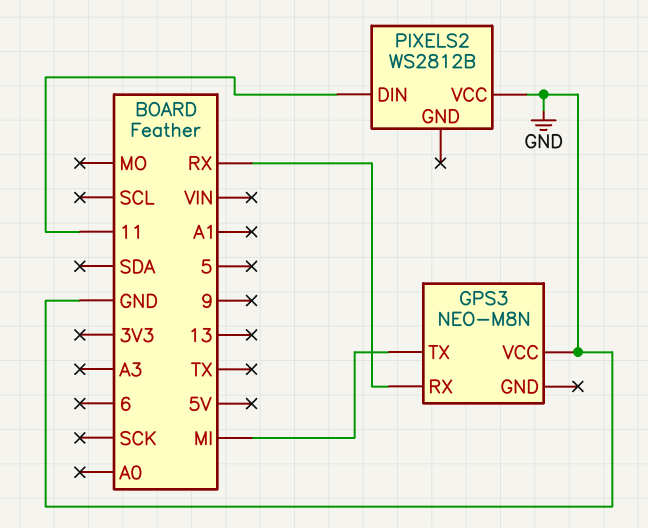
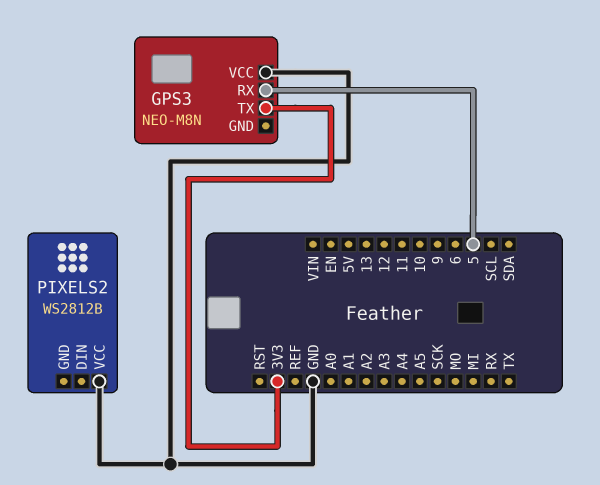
GPS3 pin RX: RX -> 5
GPS3 pin TX: MI -> 3V3
PIXELS2 pin DIN: 11 -> none

